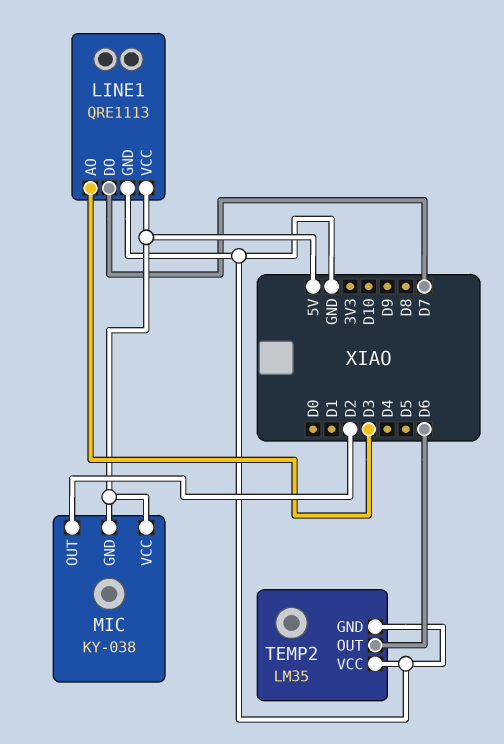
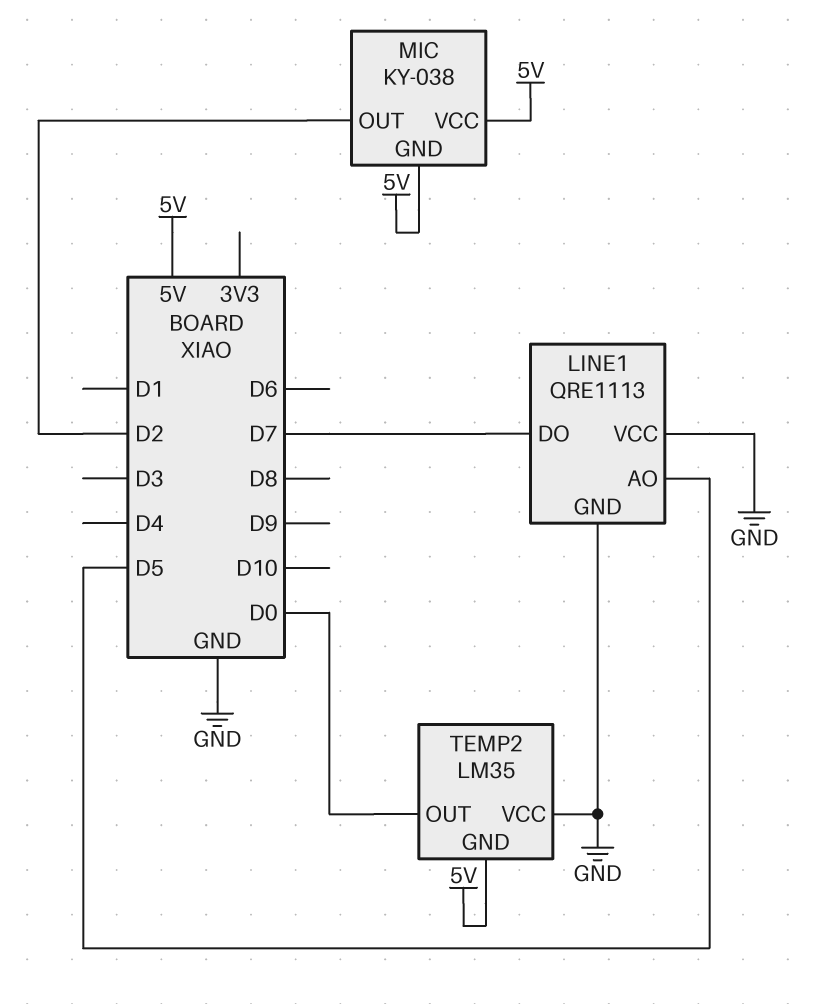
LINE1 pin AO: D3 -> D5
LINE1 pin VCC: 5V -> GND
TEMP2 pin GND: GND -> 5V
TEMP2 pin OUT: D6 -> D0

